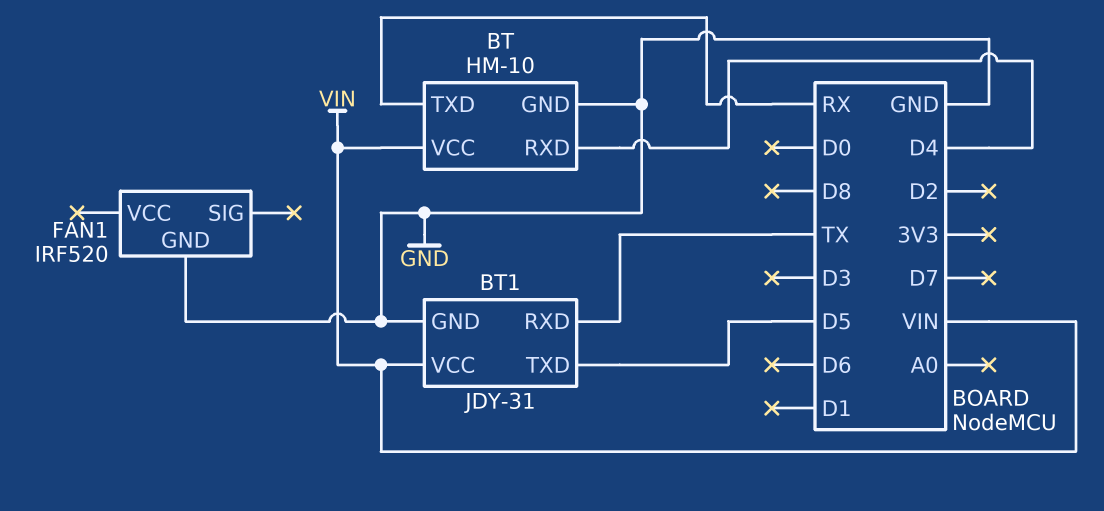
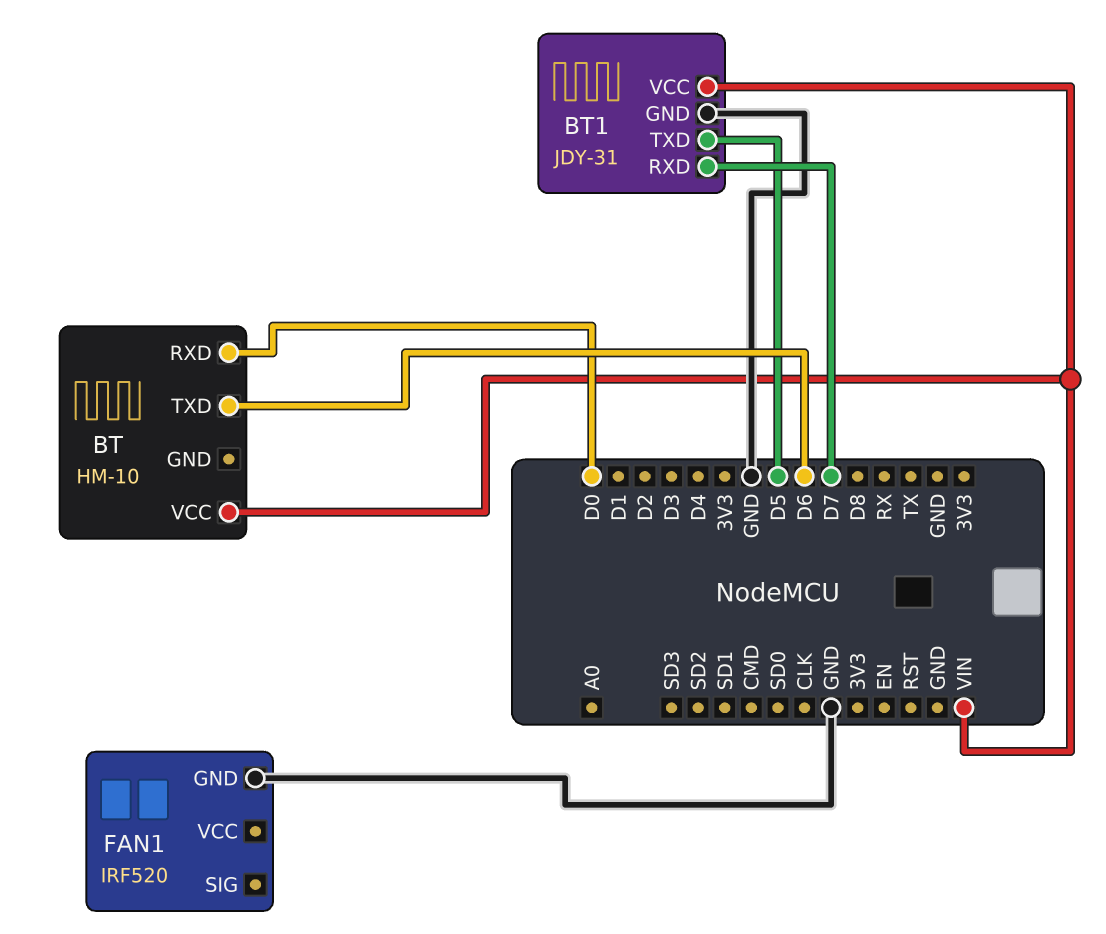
BT pin GND: GND -> none
BT pin RXD: D4 -> D0
BT pin TXD: RX -> D6
BT1 pin RXD: TX -> D7

